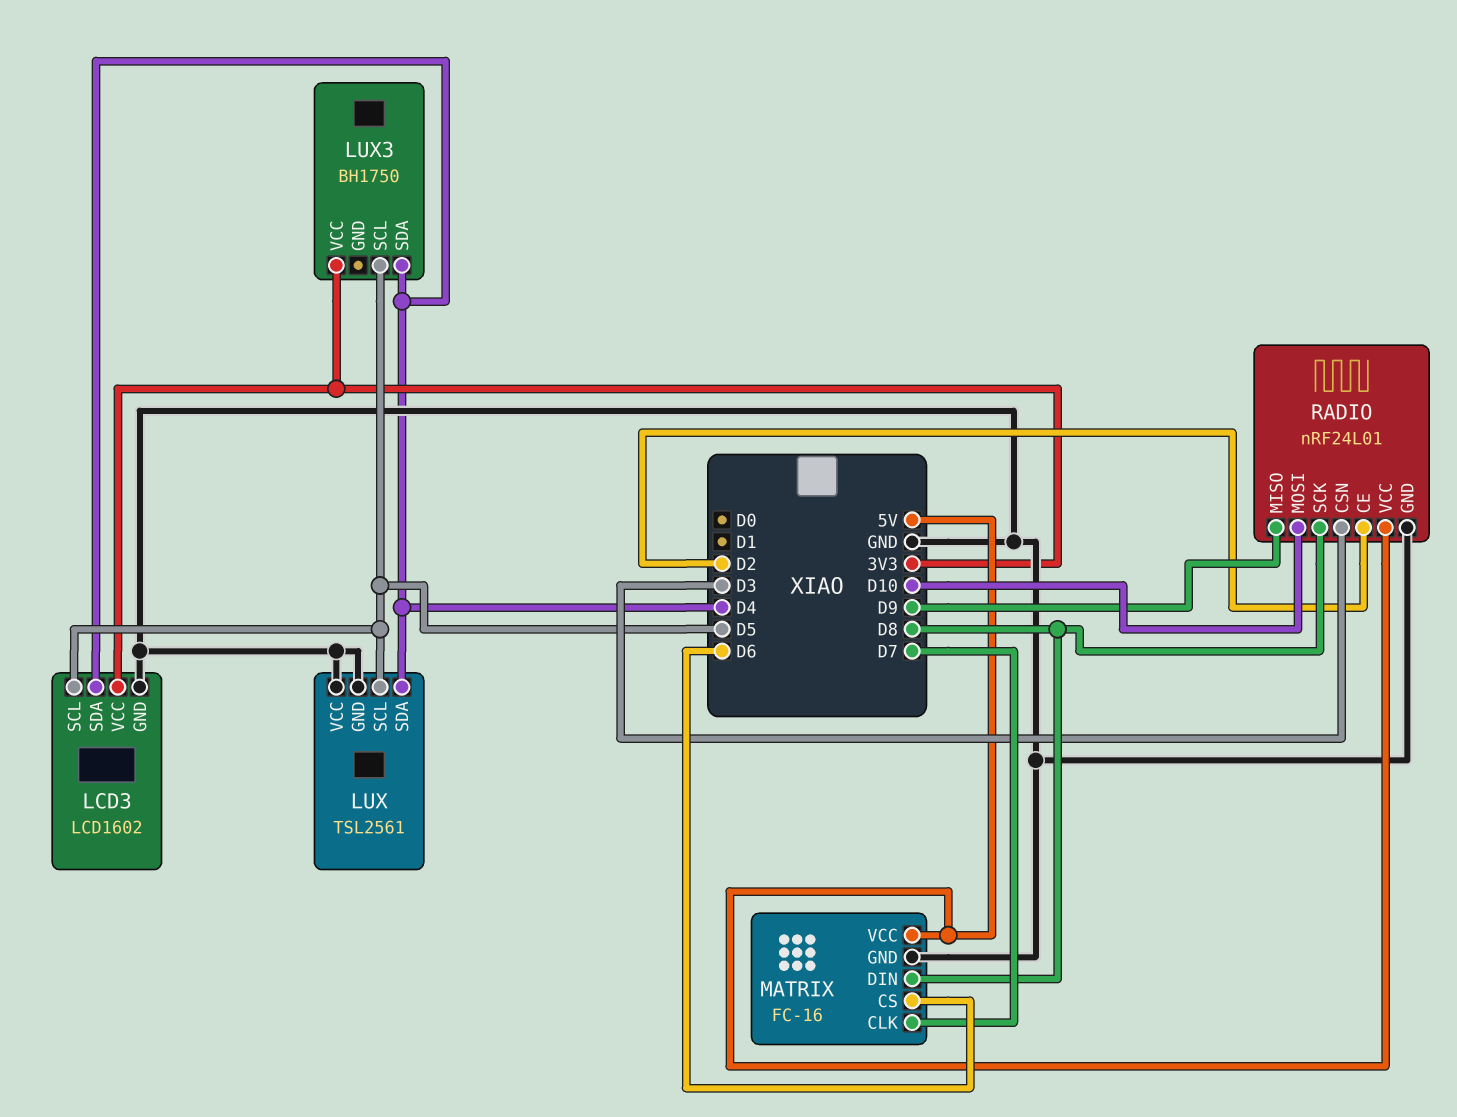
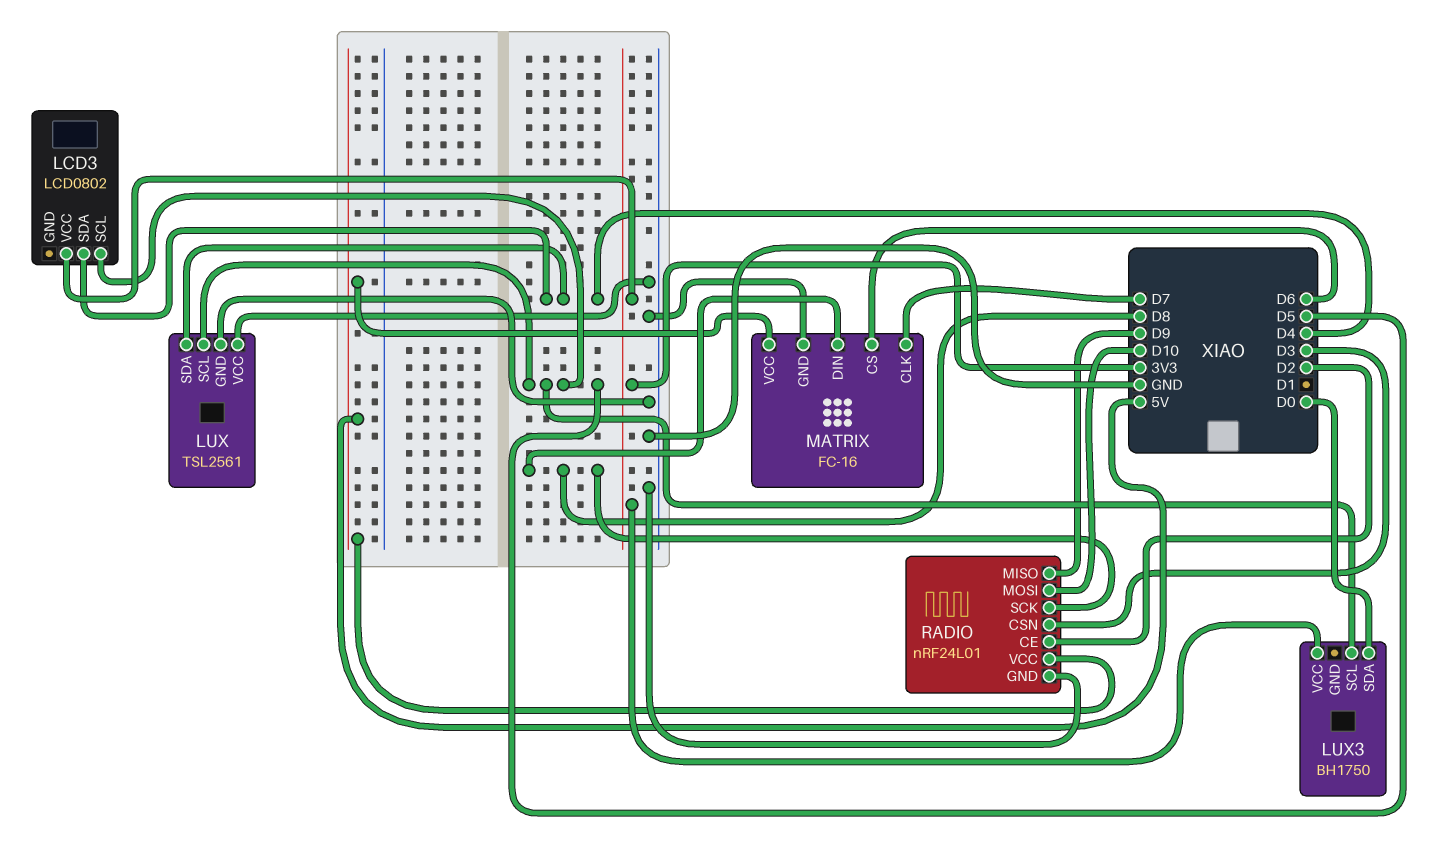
LCD3: LCD1602 -> LCD0802
LCD3 pin GND: GND -> none
LUX3 pin SDA: D4 -> D0

